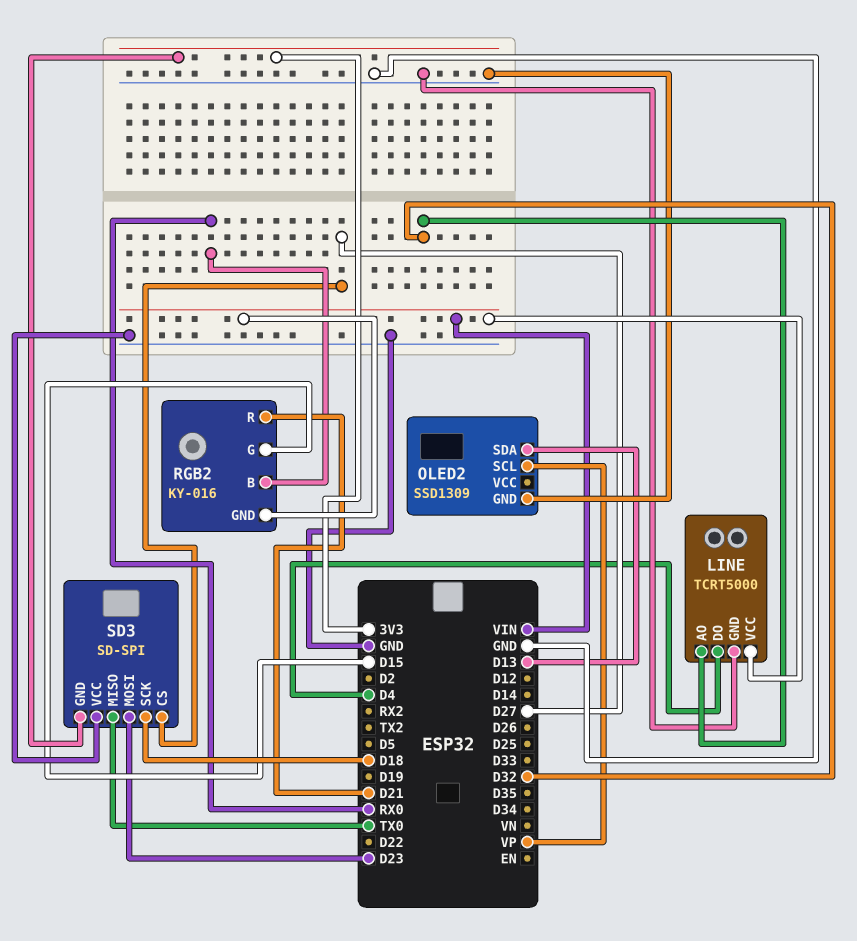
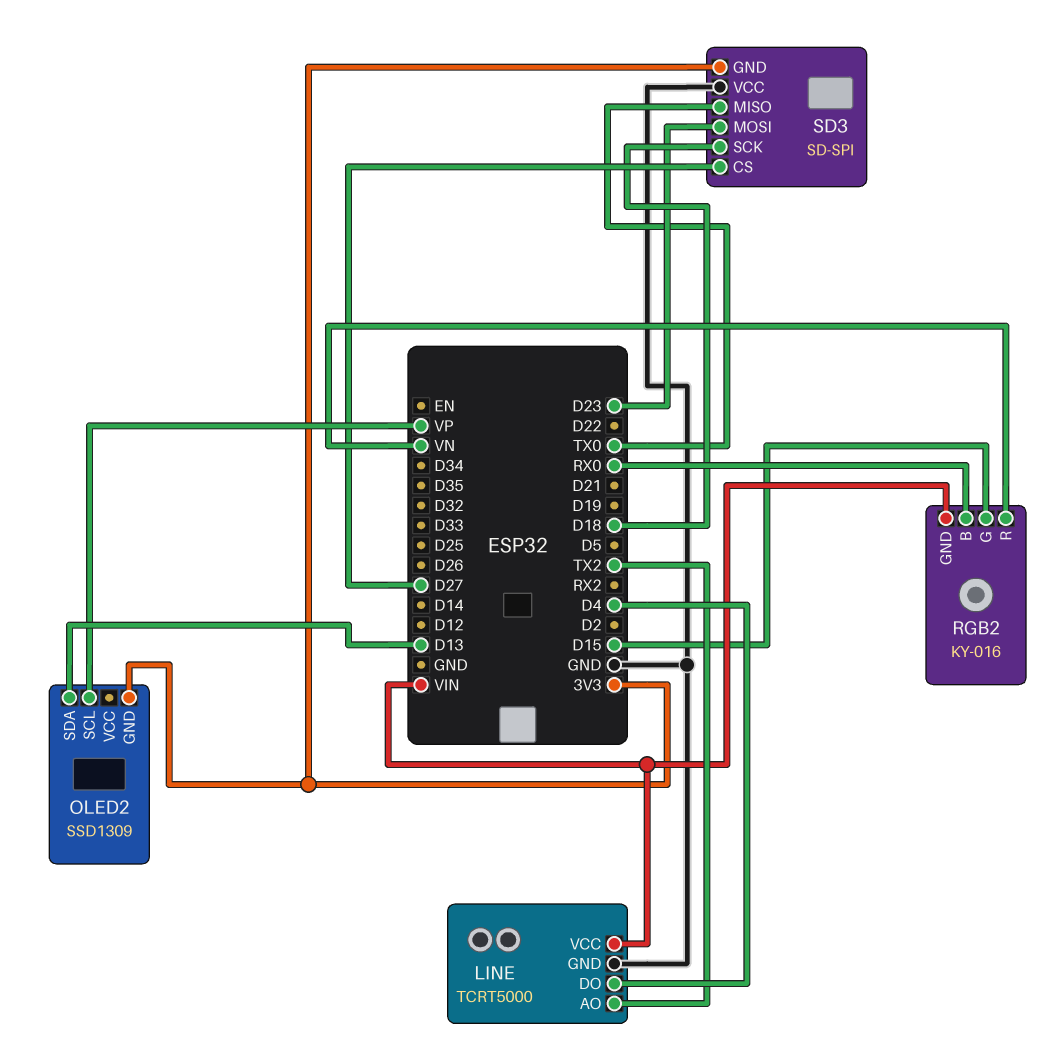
LINE pin AO: D32 -> TX2
OLED2 pin GND: GND -> 3V3
RGB2 pin R: D21 -> VN

